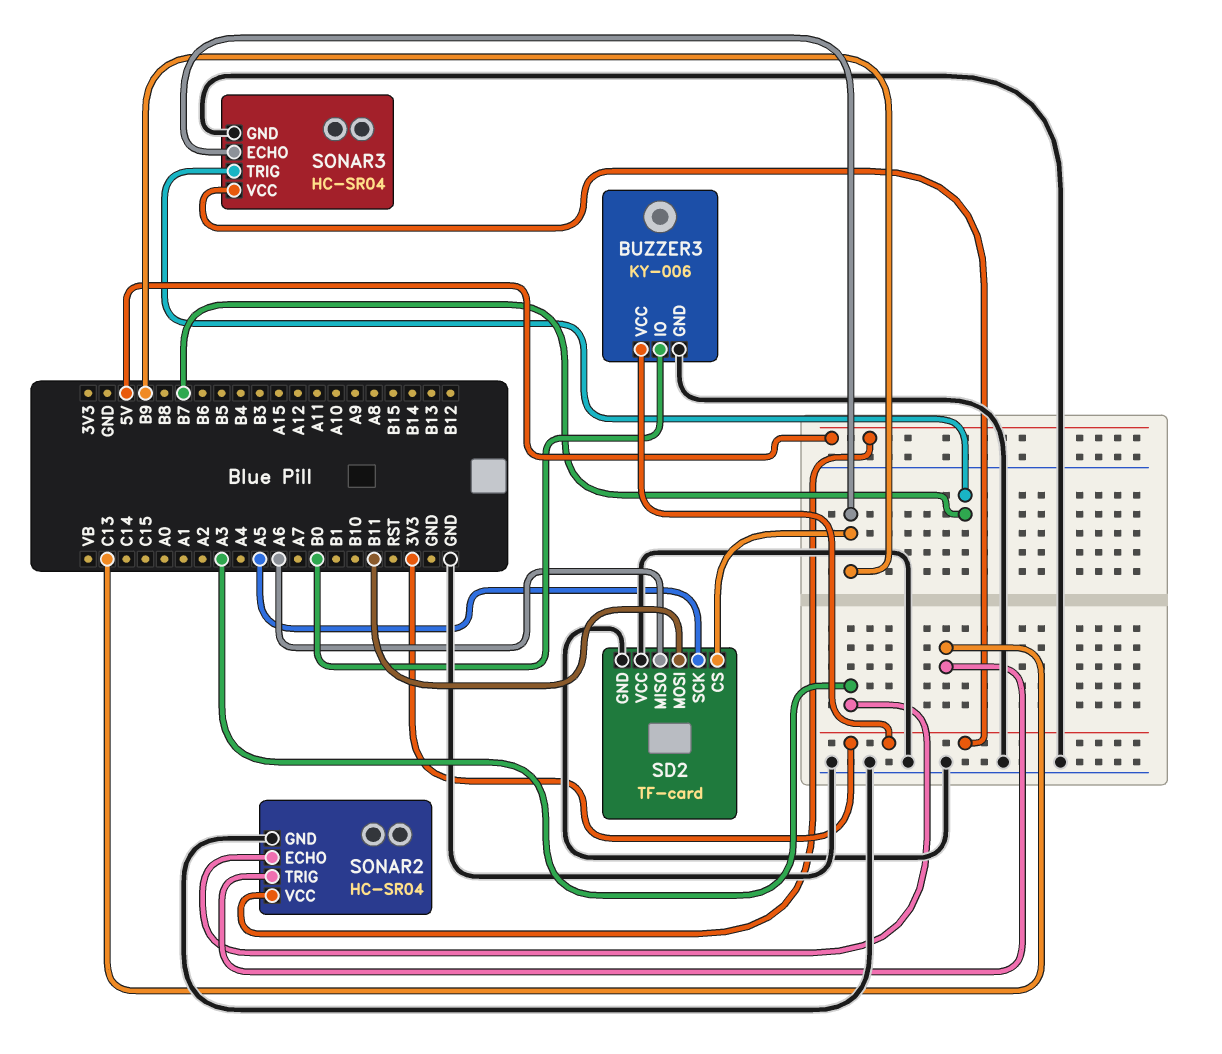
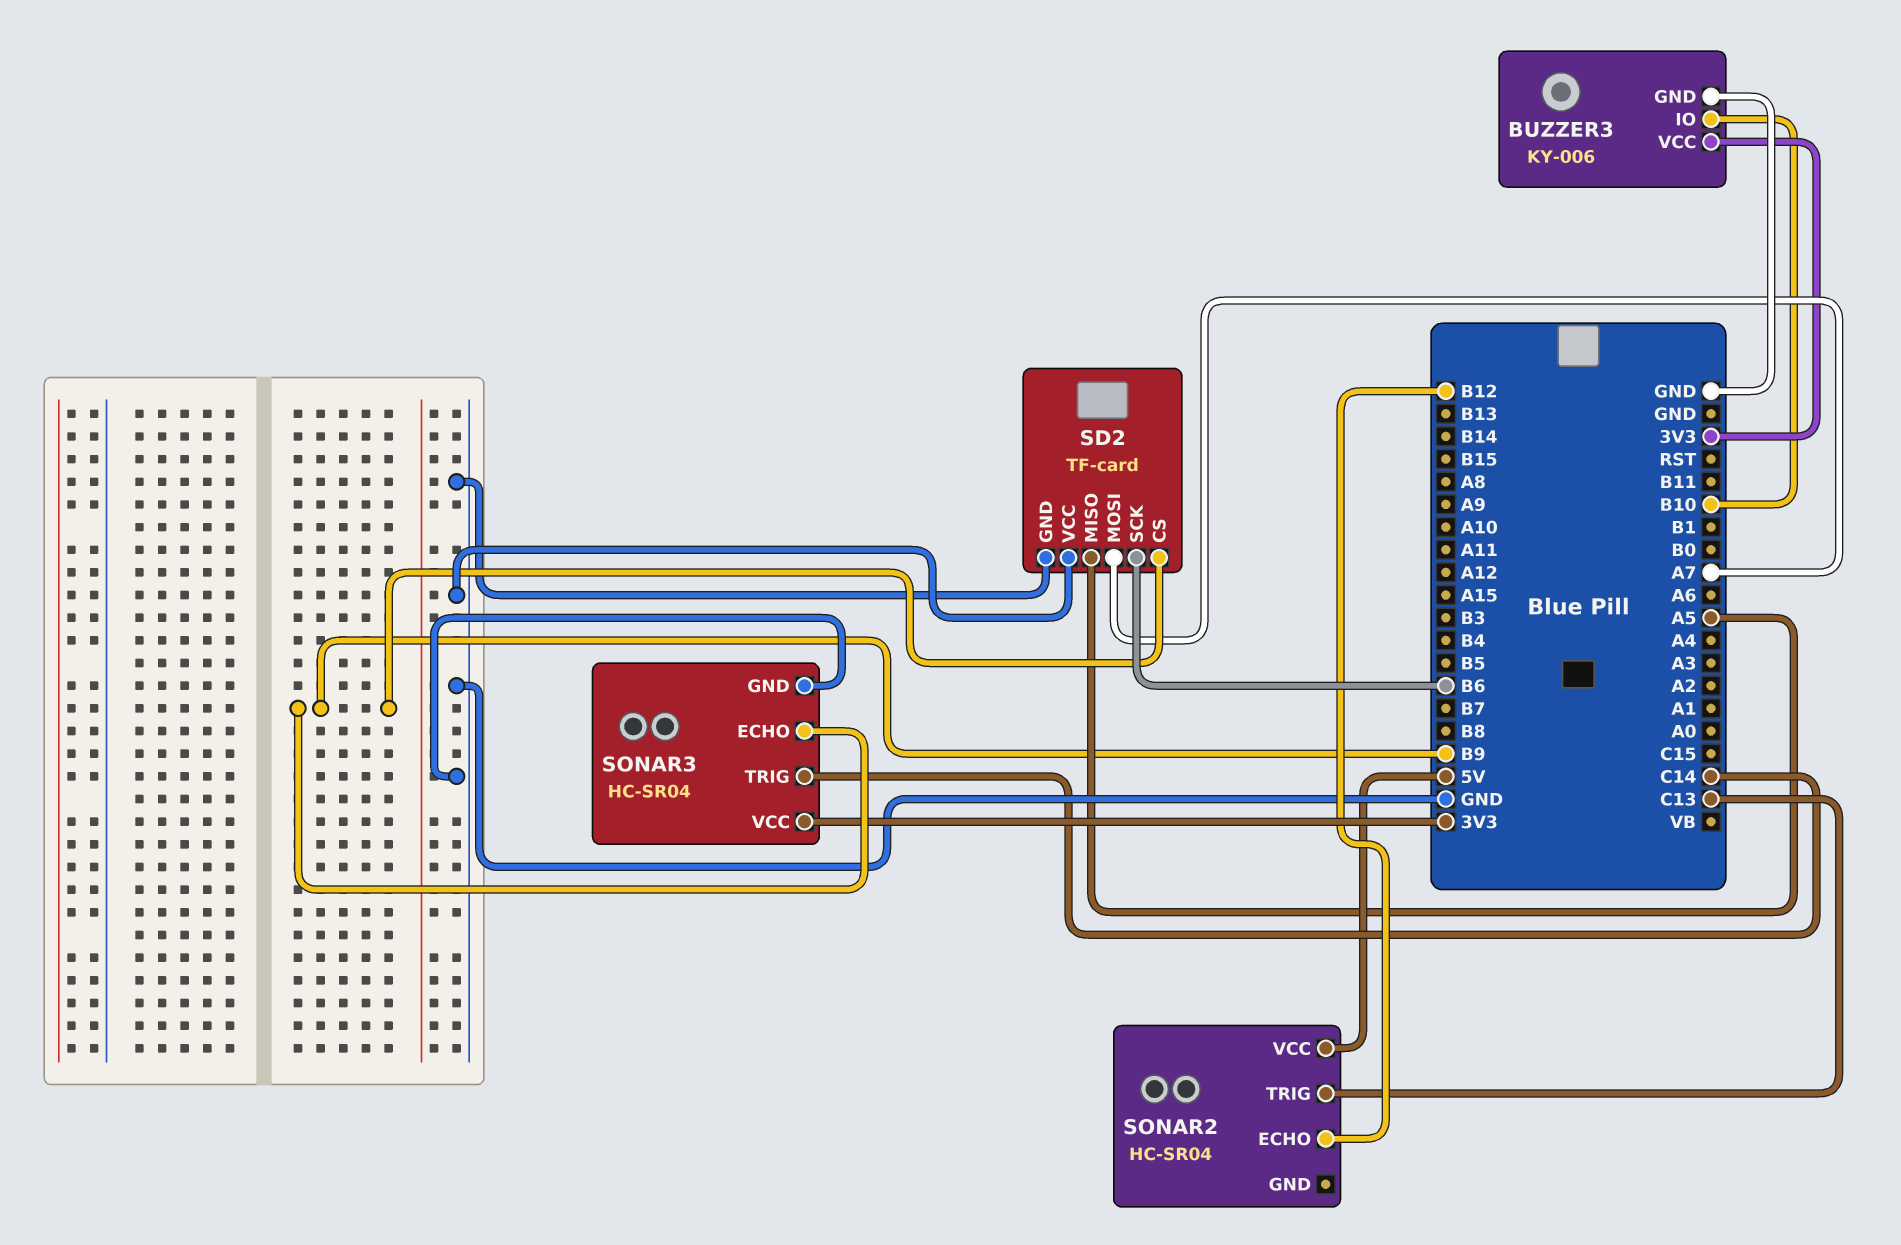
BUZZER3 pin IO: B0 -> B10
SD2 pin MISO: A6 -> A5
SD2 pin MOSI: B11 -> A7
SD2 pin SCK: A5 -> B6
SONAR2 pin ECHO: A3 -> B12
SONAR2 pin GND: GND -> none
SONAR3 pin TRIG: B7 -> C14

